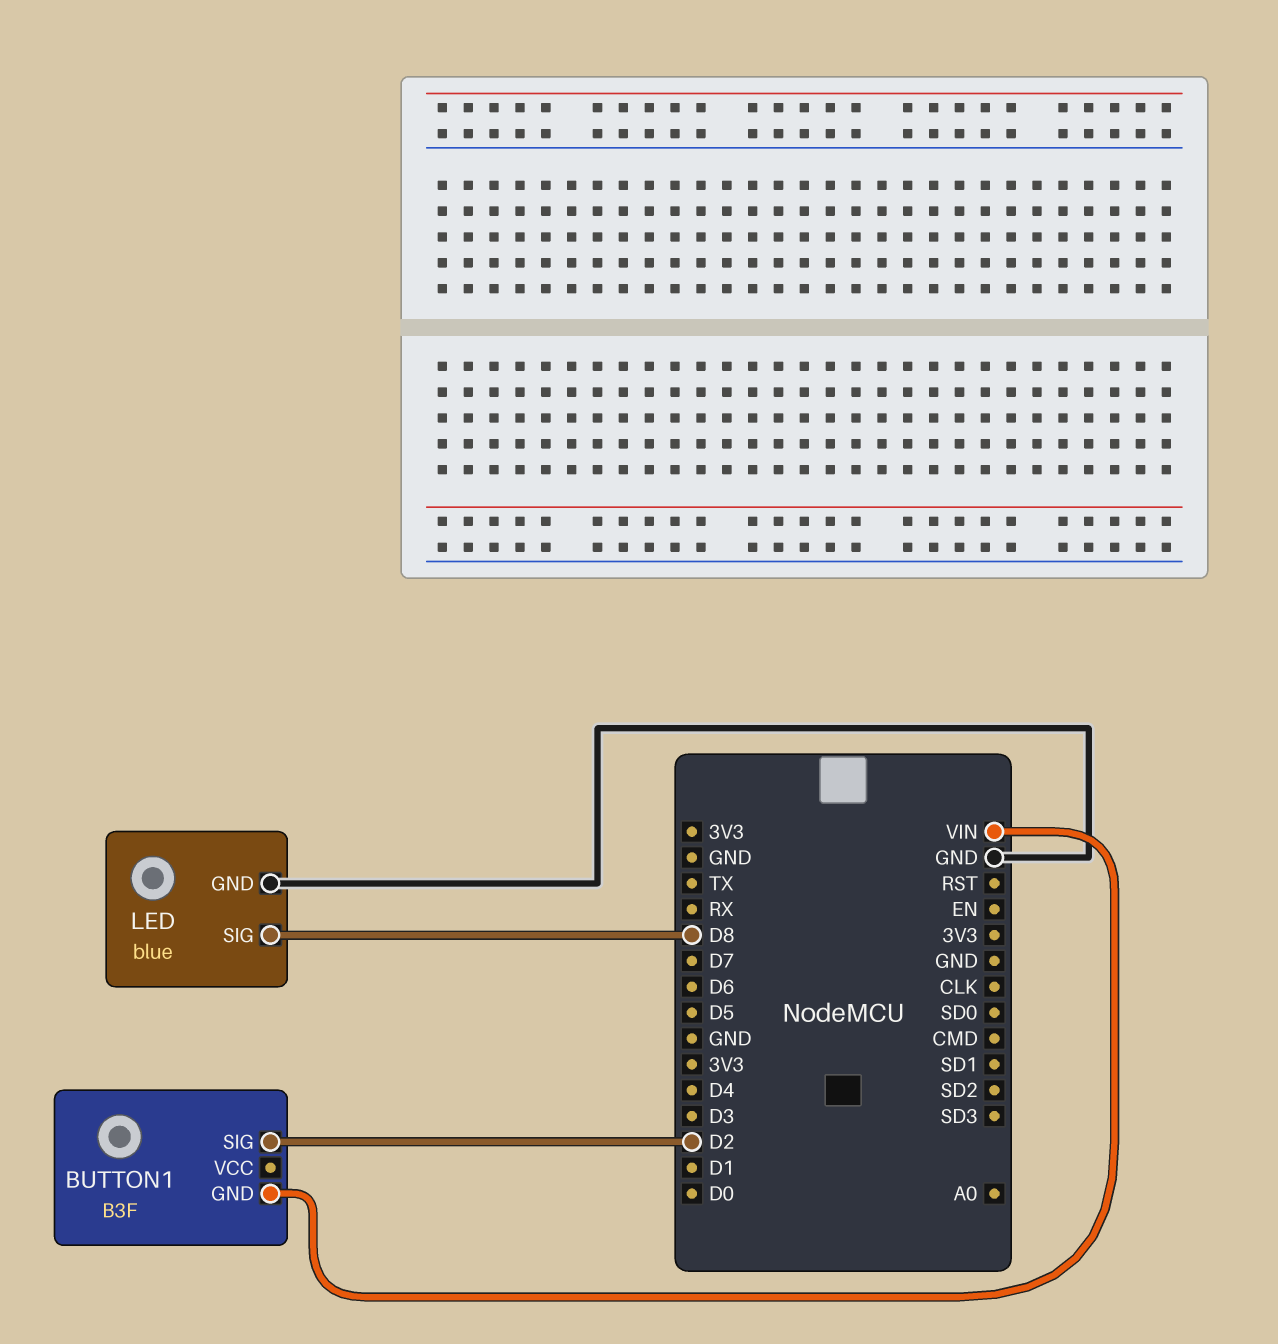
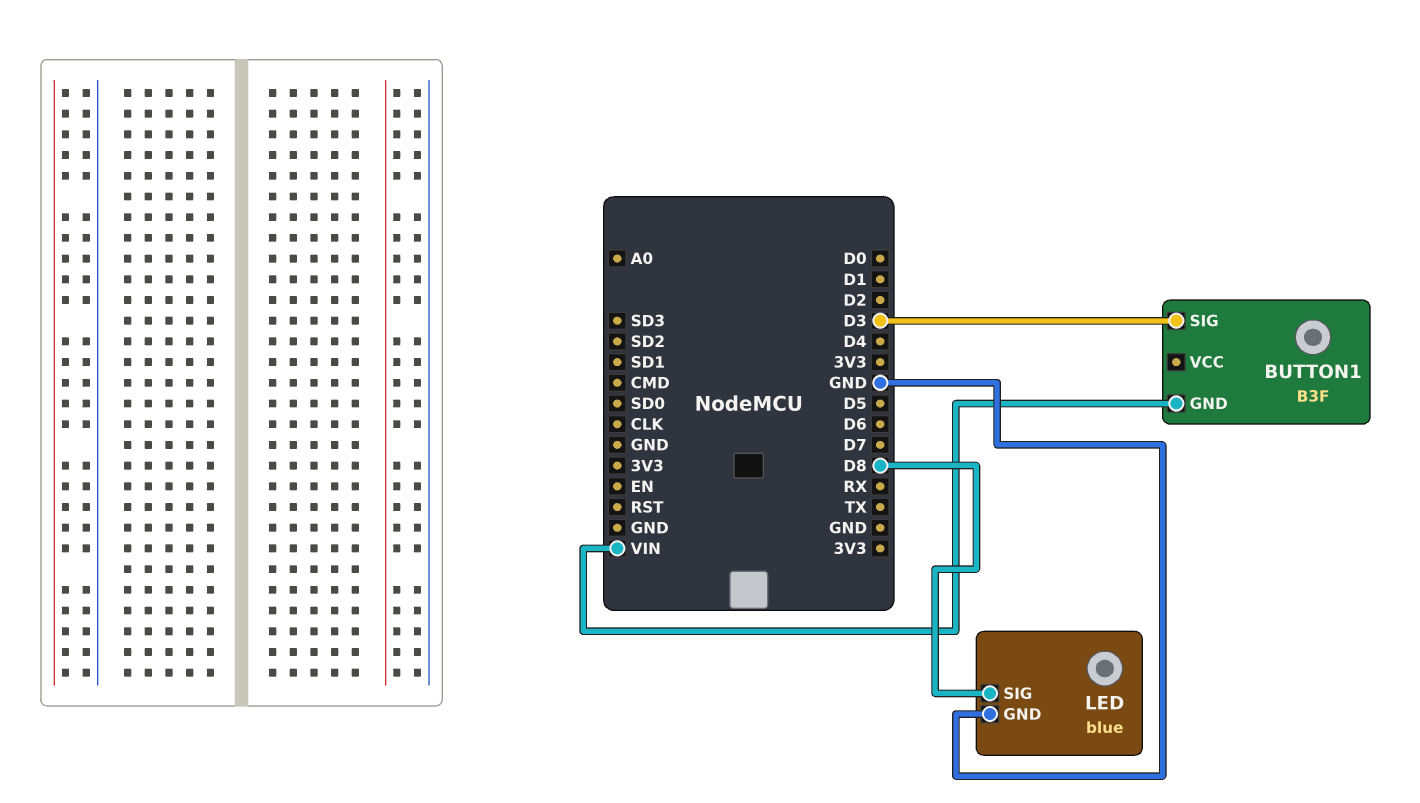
BUTTON1 pin SIG: D2 -> D3

